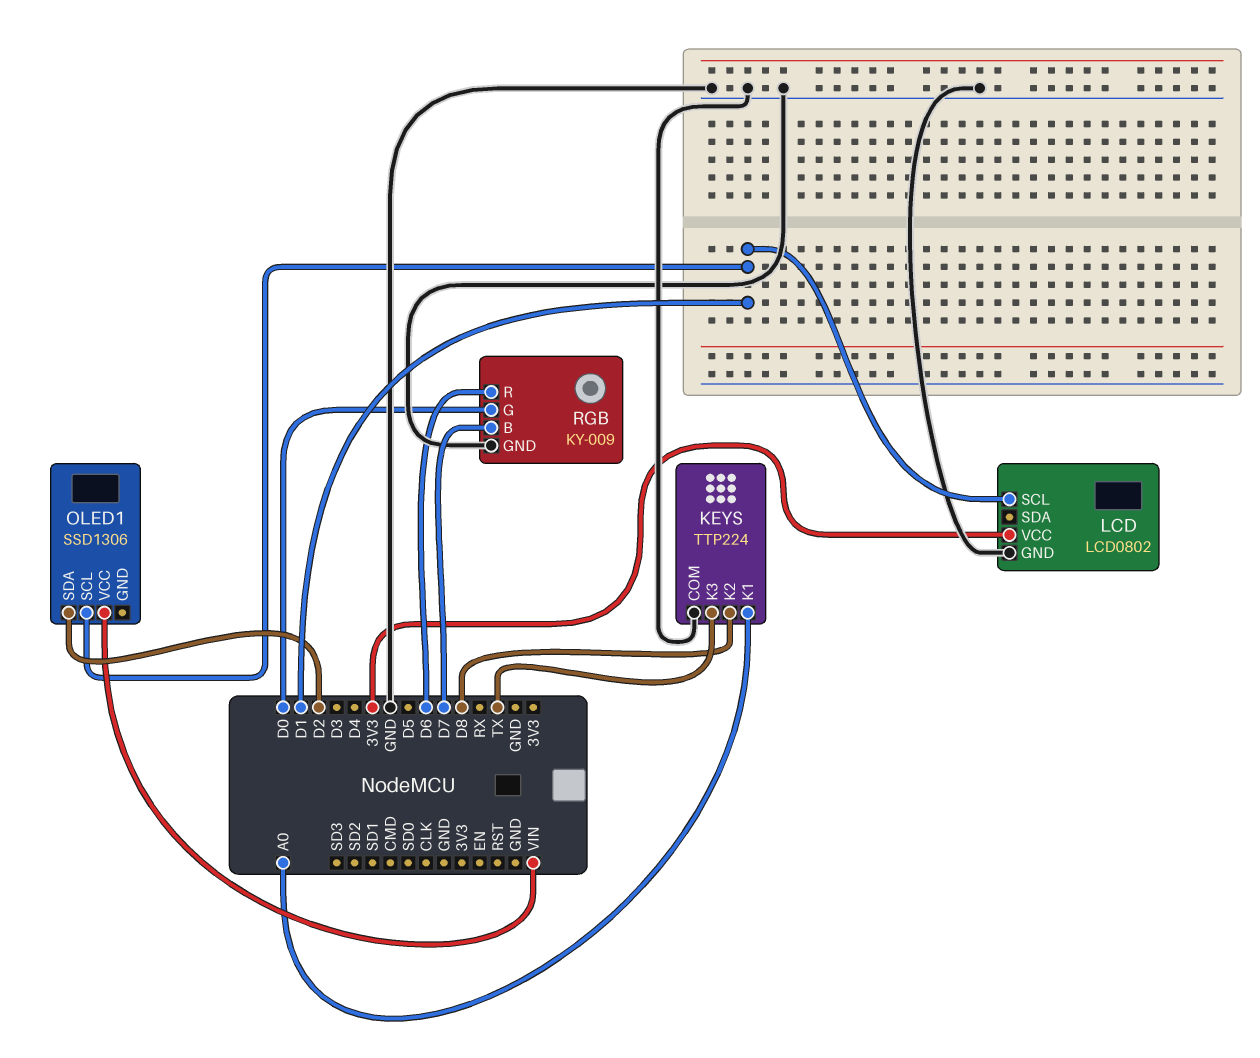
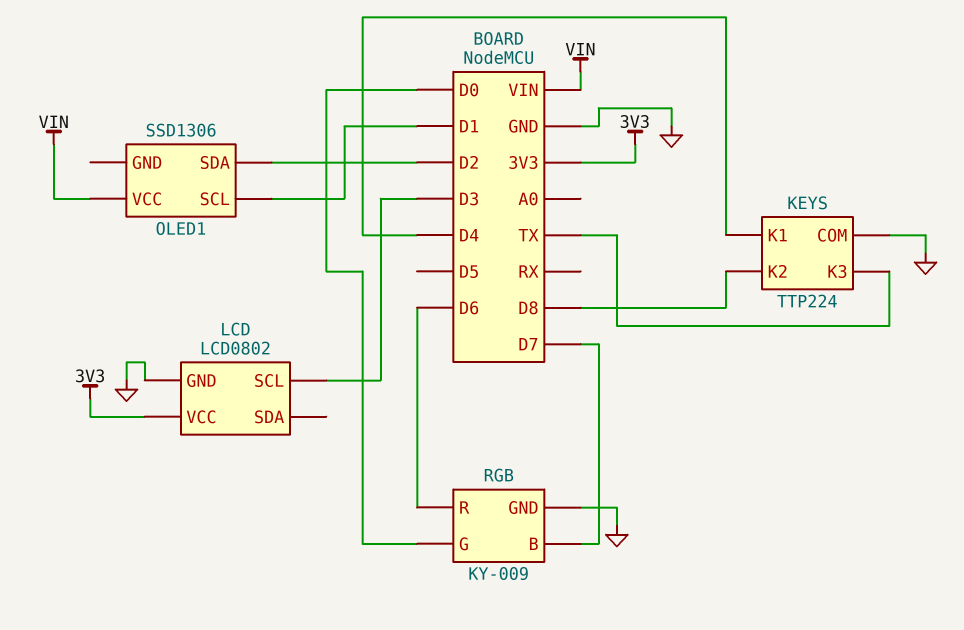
KEYS pin K1: A0 -> D4
LCD pin SCL: D1 -> D3

